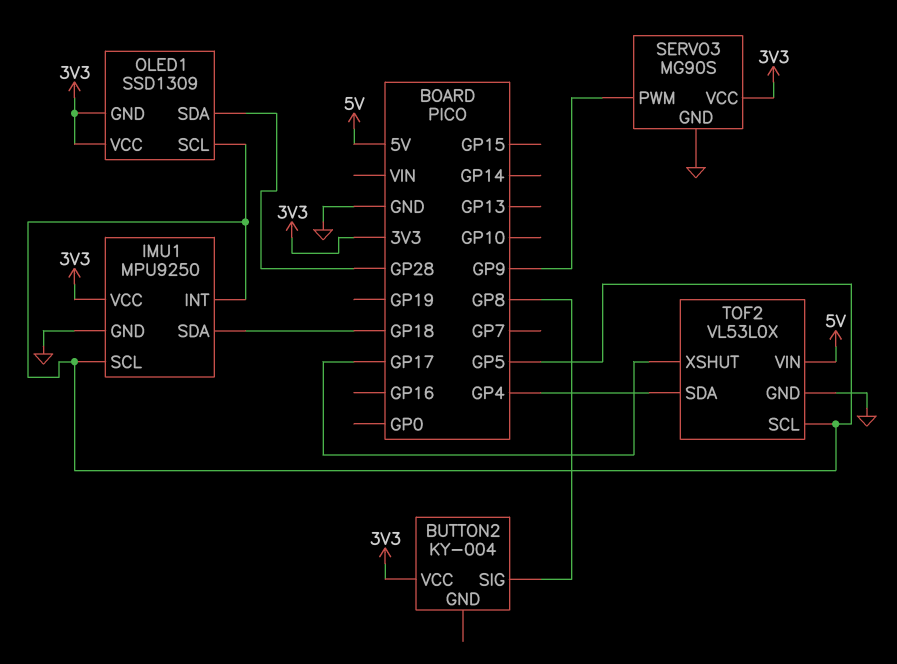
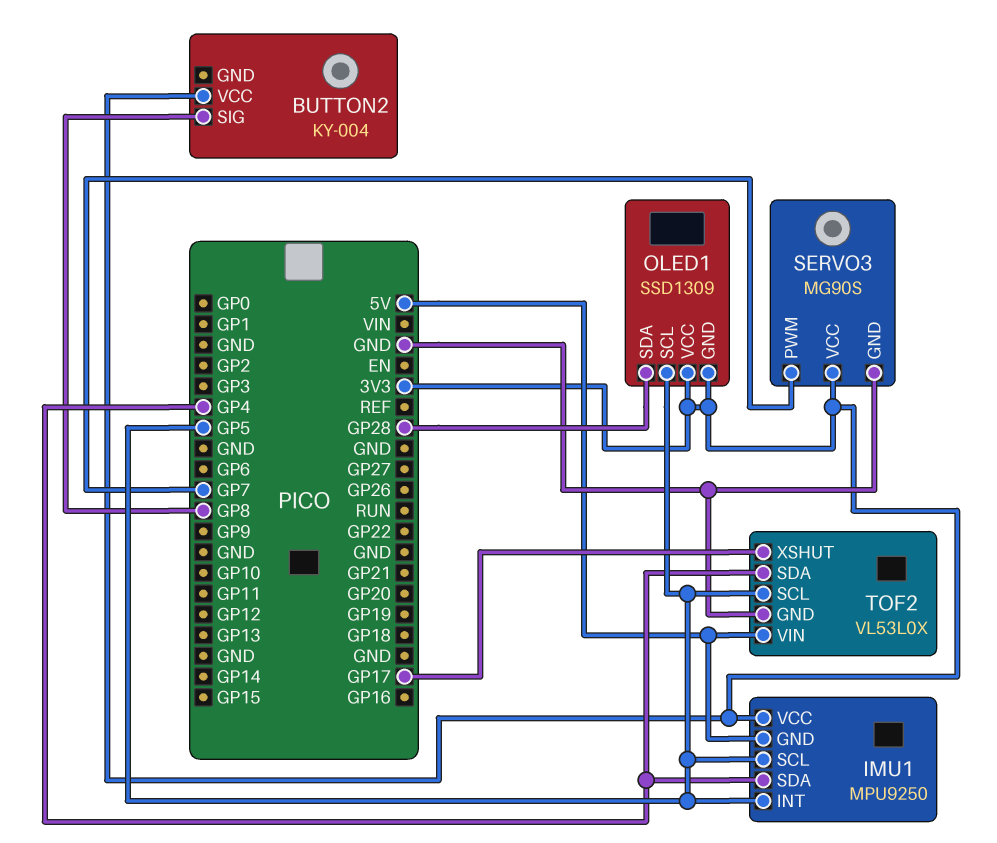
IMU1 pin GND: GND -> 5V
IMU1 pin SDA: GP18 -> GP4
SERVO3 pin PWM: GP9 -> GP7

